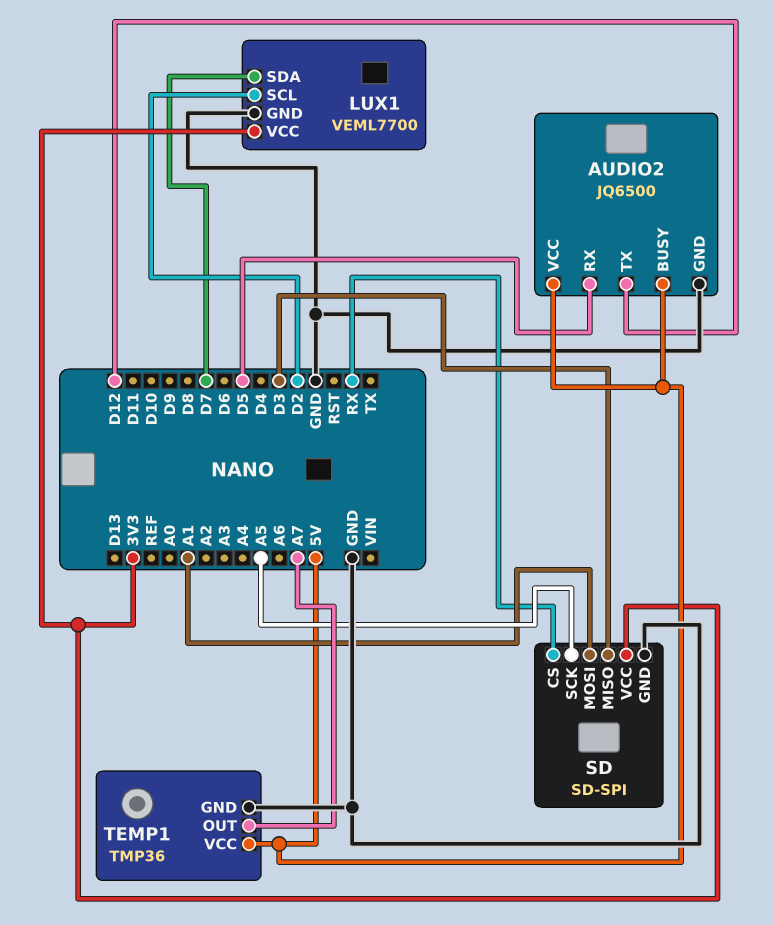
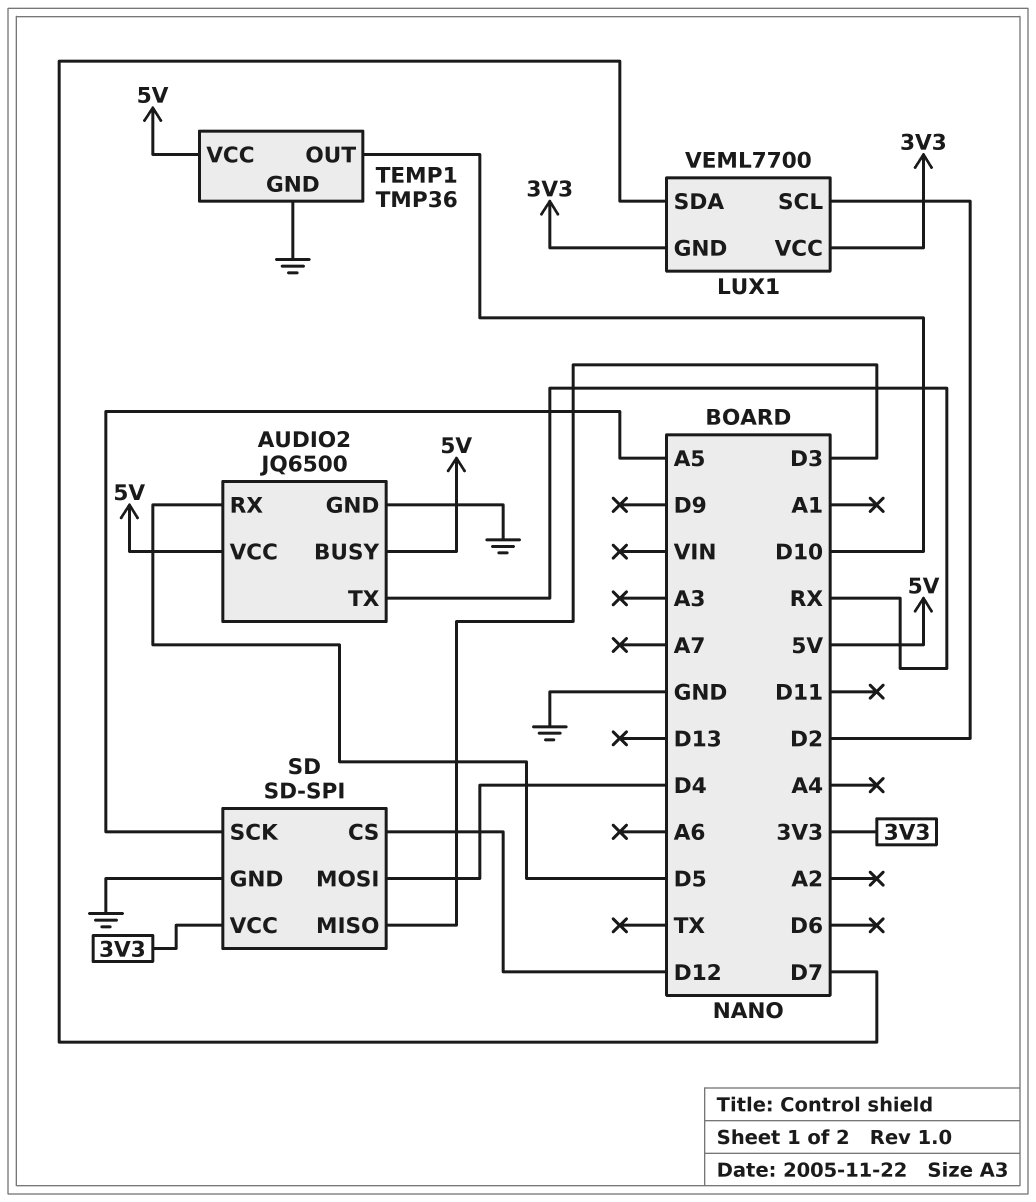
AUDIO2 pin TX: D12 -> RX
LUX1 pin GND: GND -> 3V3
SD pin CS: RX -> D12
SD pin MOSI: A1 -> D4
TEMP1 pin OUT: A7 -> D10

